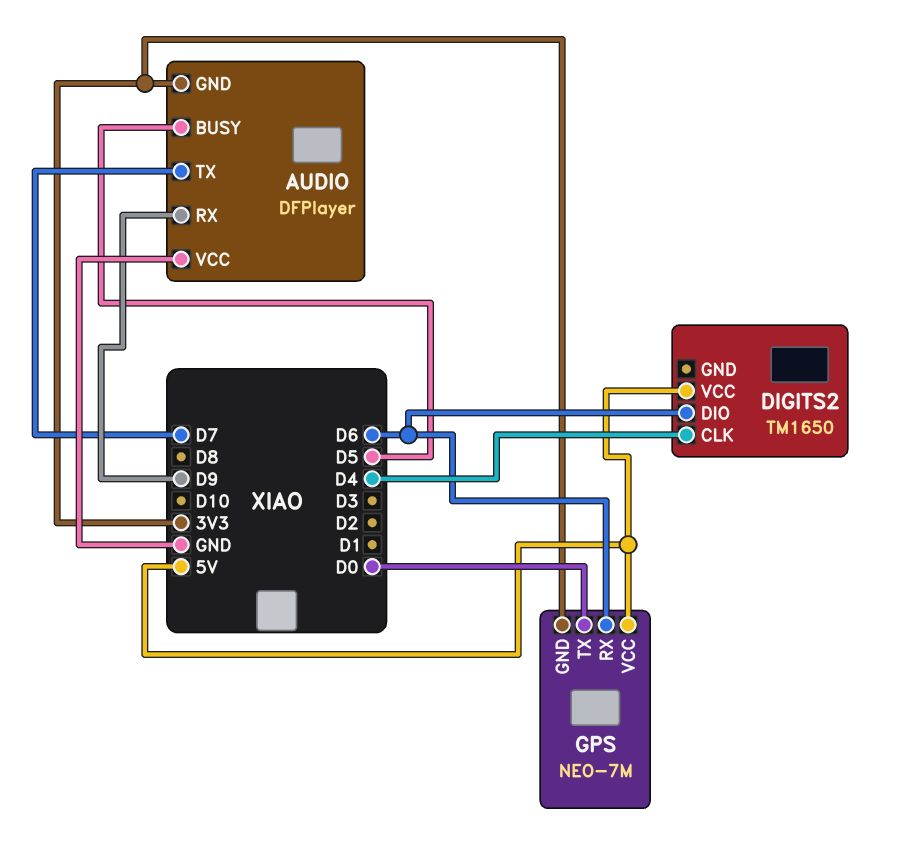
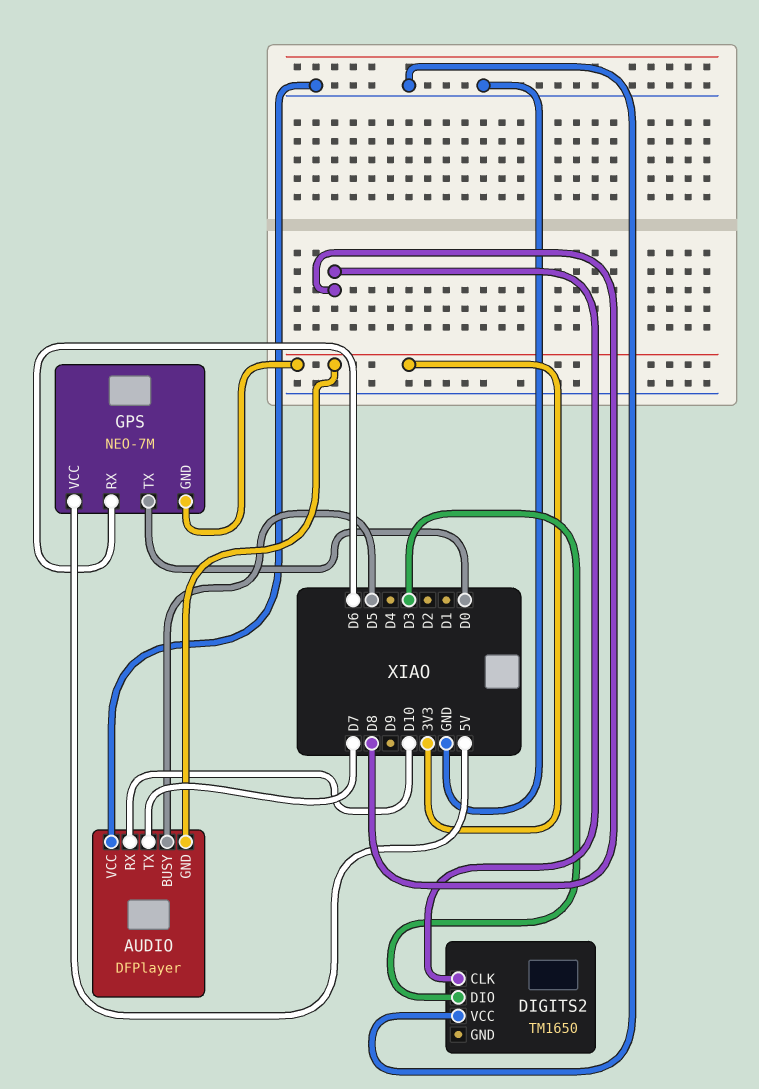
AUDIO pin RX: D9 -> D10
DIGITS2 pin CLK: D4 -> D8
DIGITS2 pin DIO: D6 -> D3
DIGITS2 pin VCC: 5V -> GND

